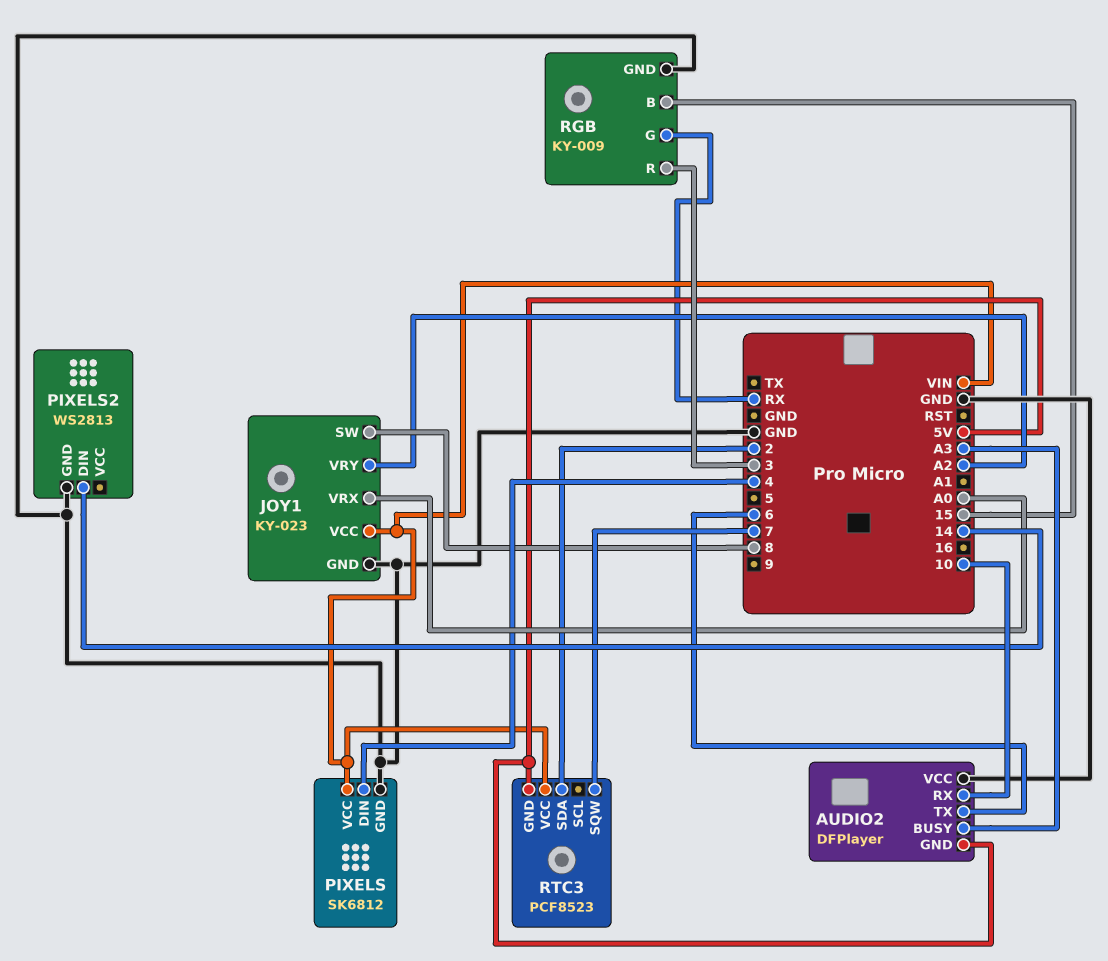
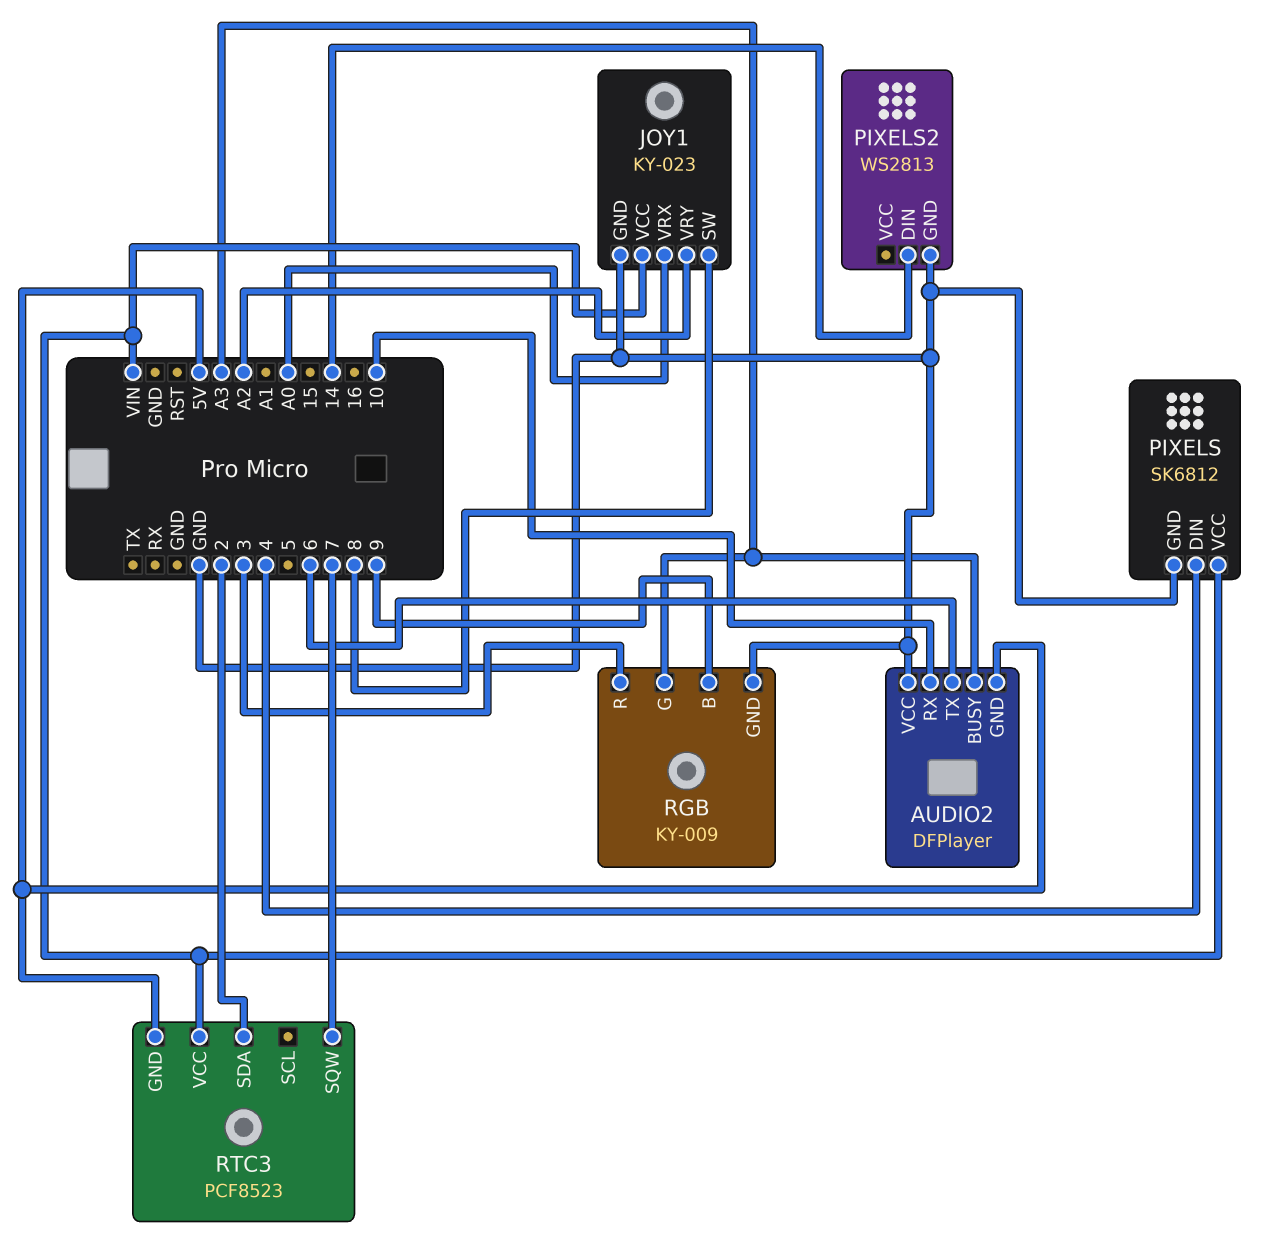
RGB pin B: 15 -> 9
RGB pin G: RX -> A3

